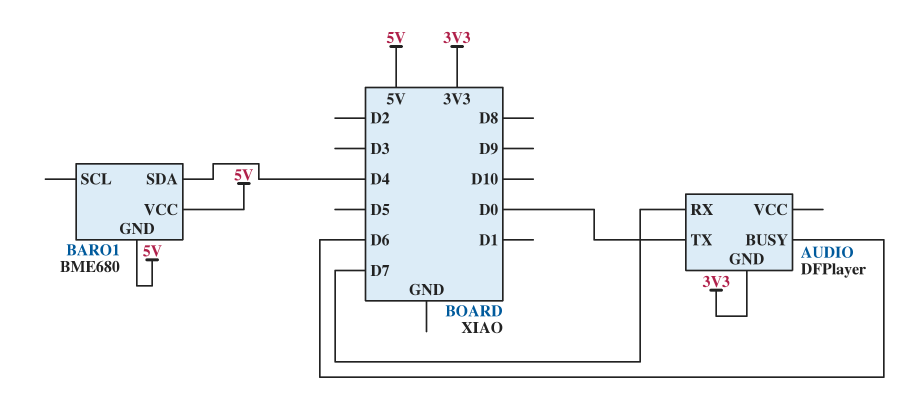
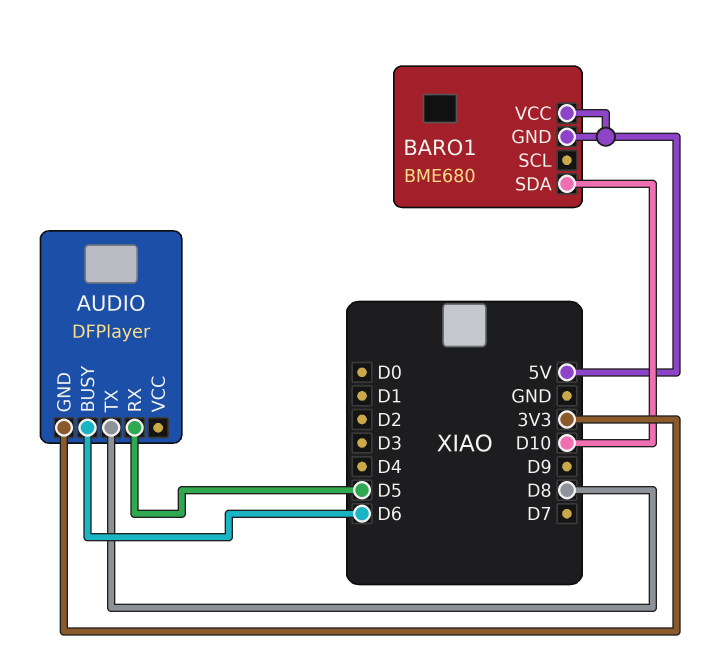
AUDIO pin RX: D7 -> D5
AUDIO pin TX: D0 -> D8
BARO1 pin SDA: D4 -> D10

